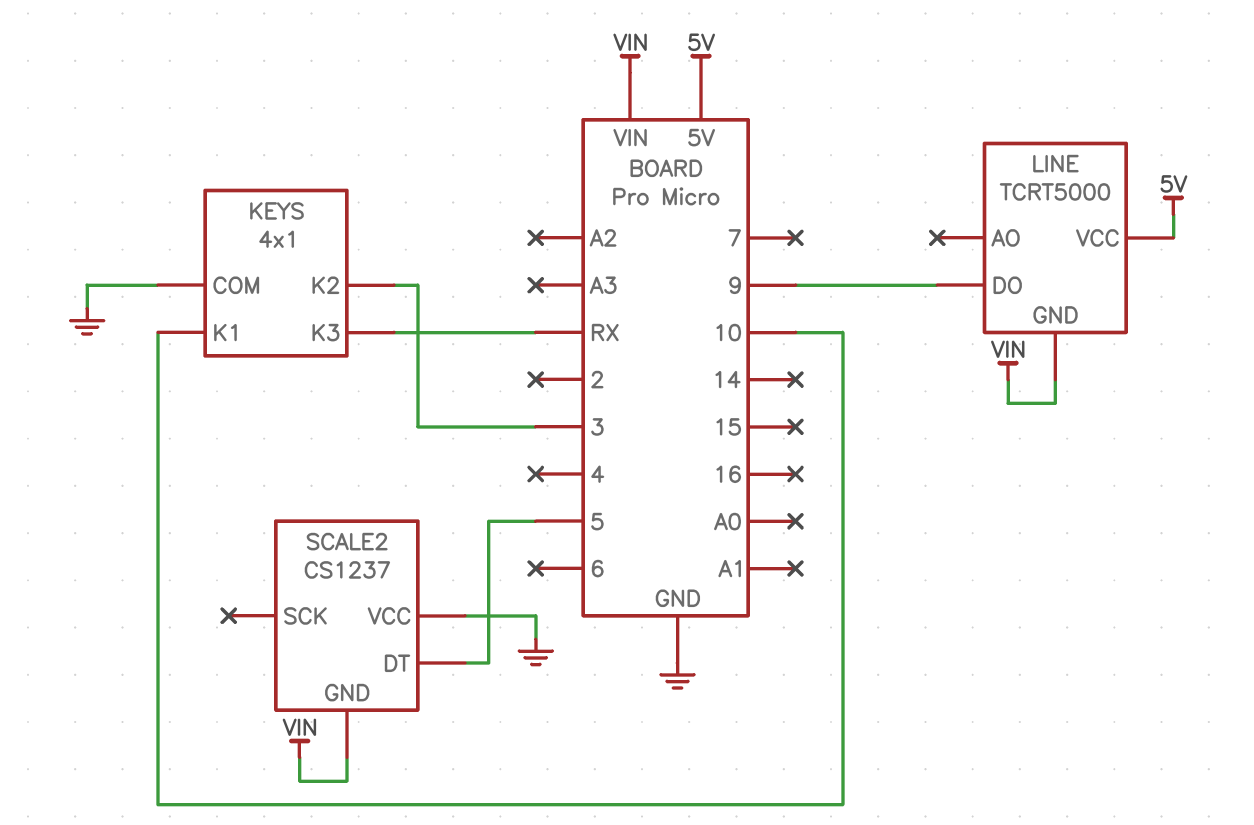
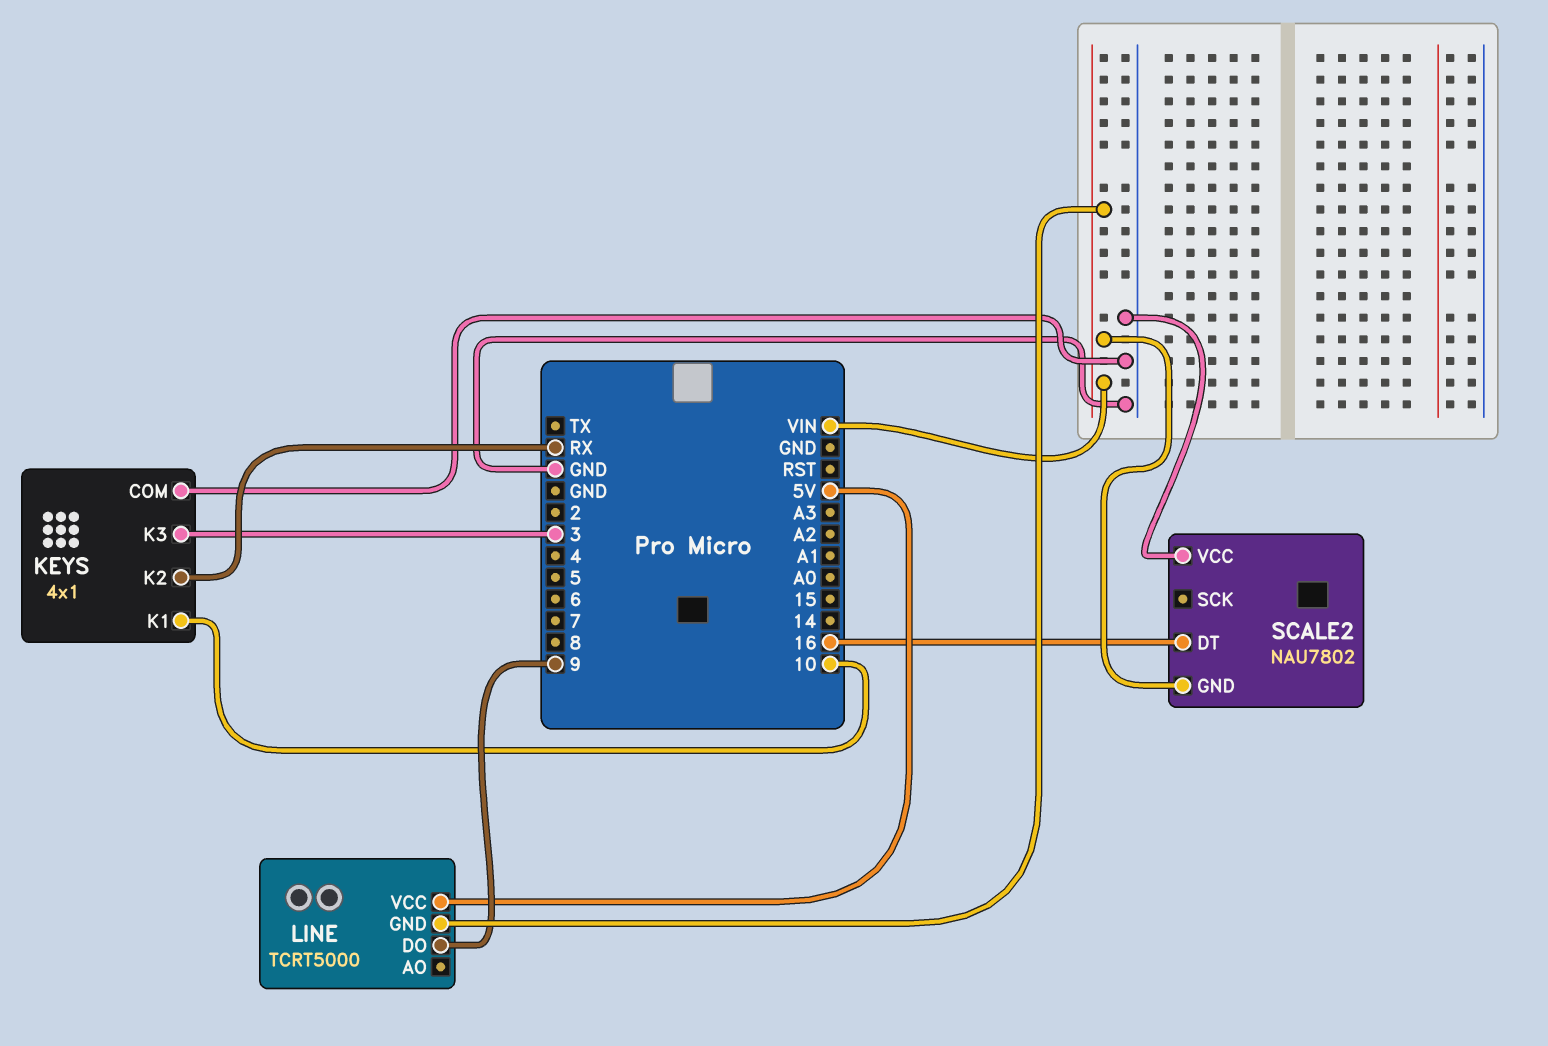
KEYS pin K2: 3 -> RX
KEYS pin K3: RX -> 3
SCALE2: CS1237 -> NAU7802
SCALE2 pin DT: 5 -> 16

